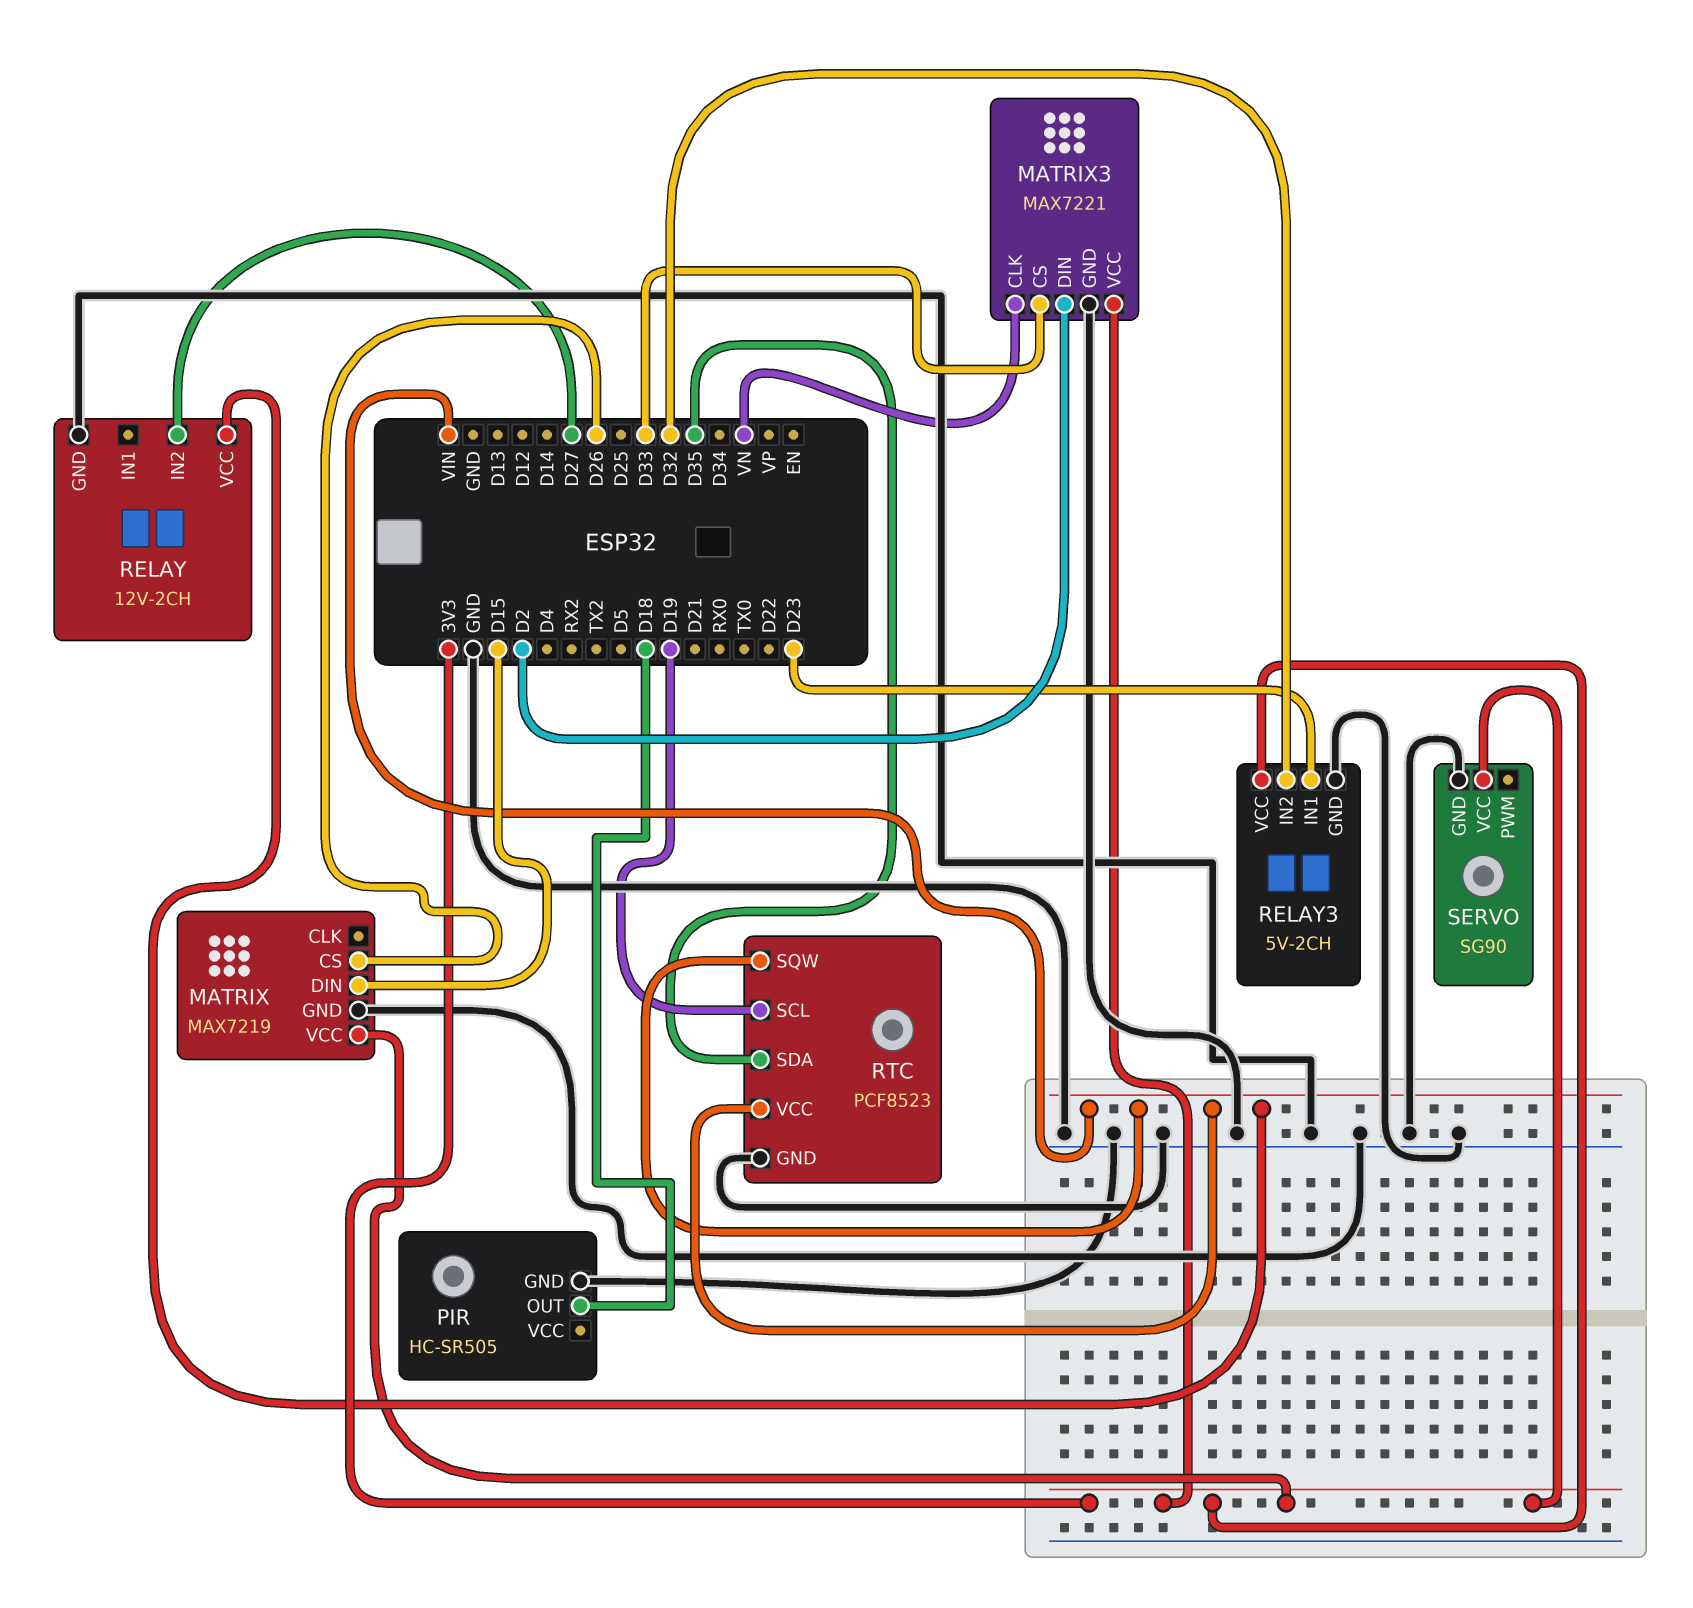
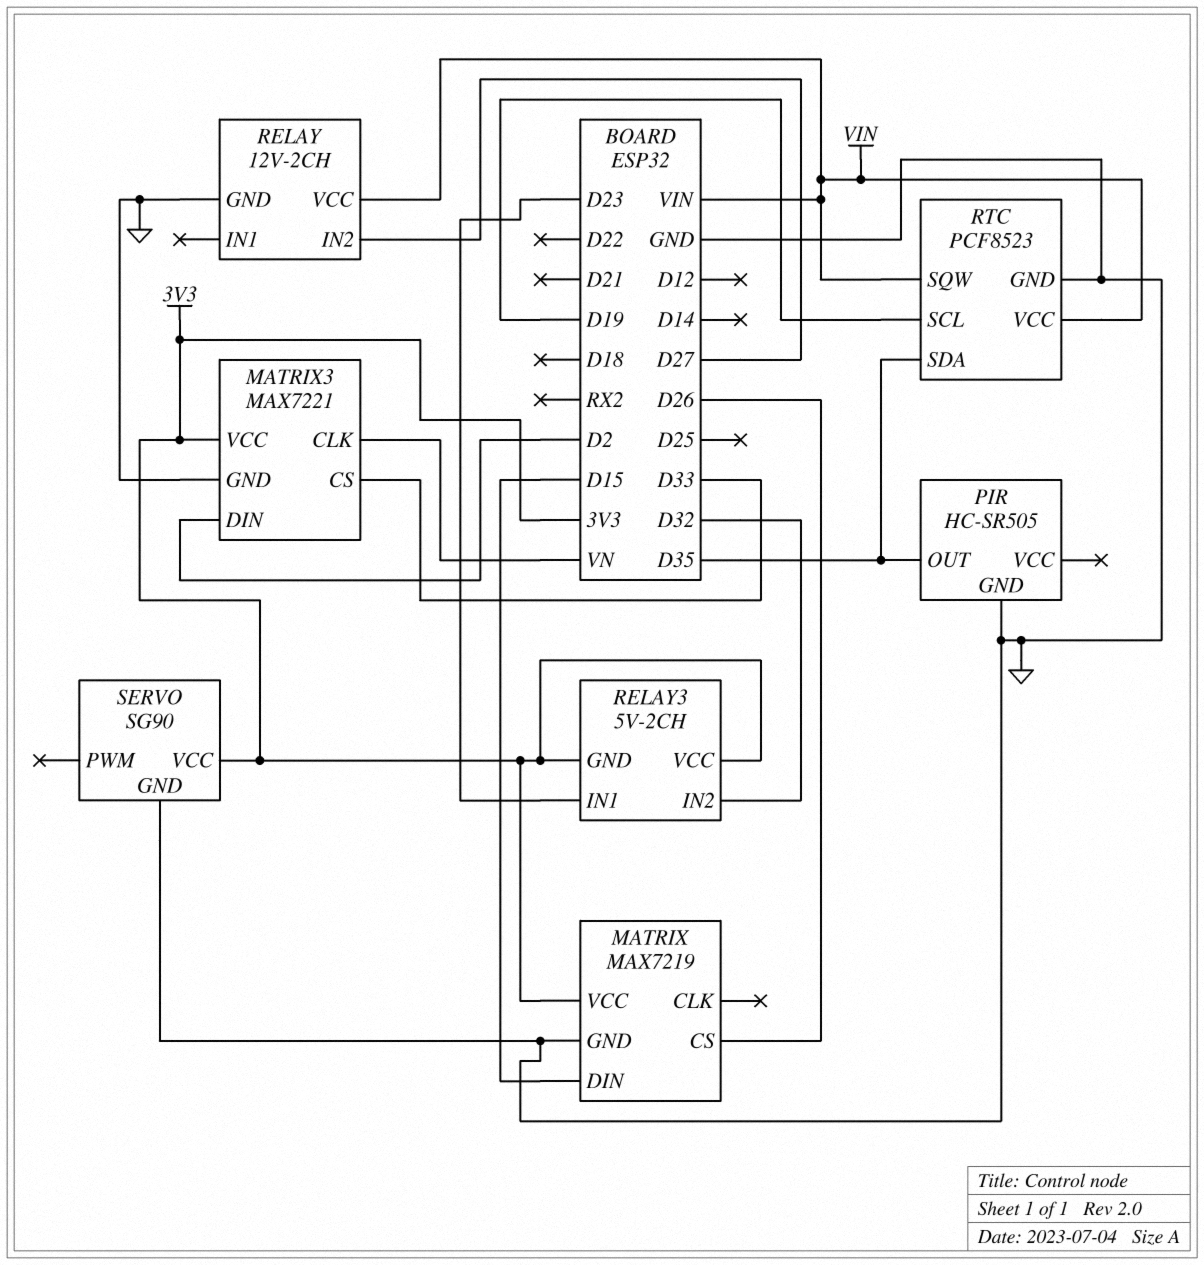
PIR pin OUT: D18 -> D35
RELAY3 pin GND: GND -> 3V3

